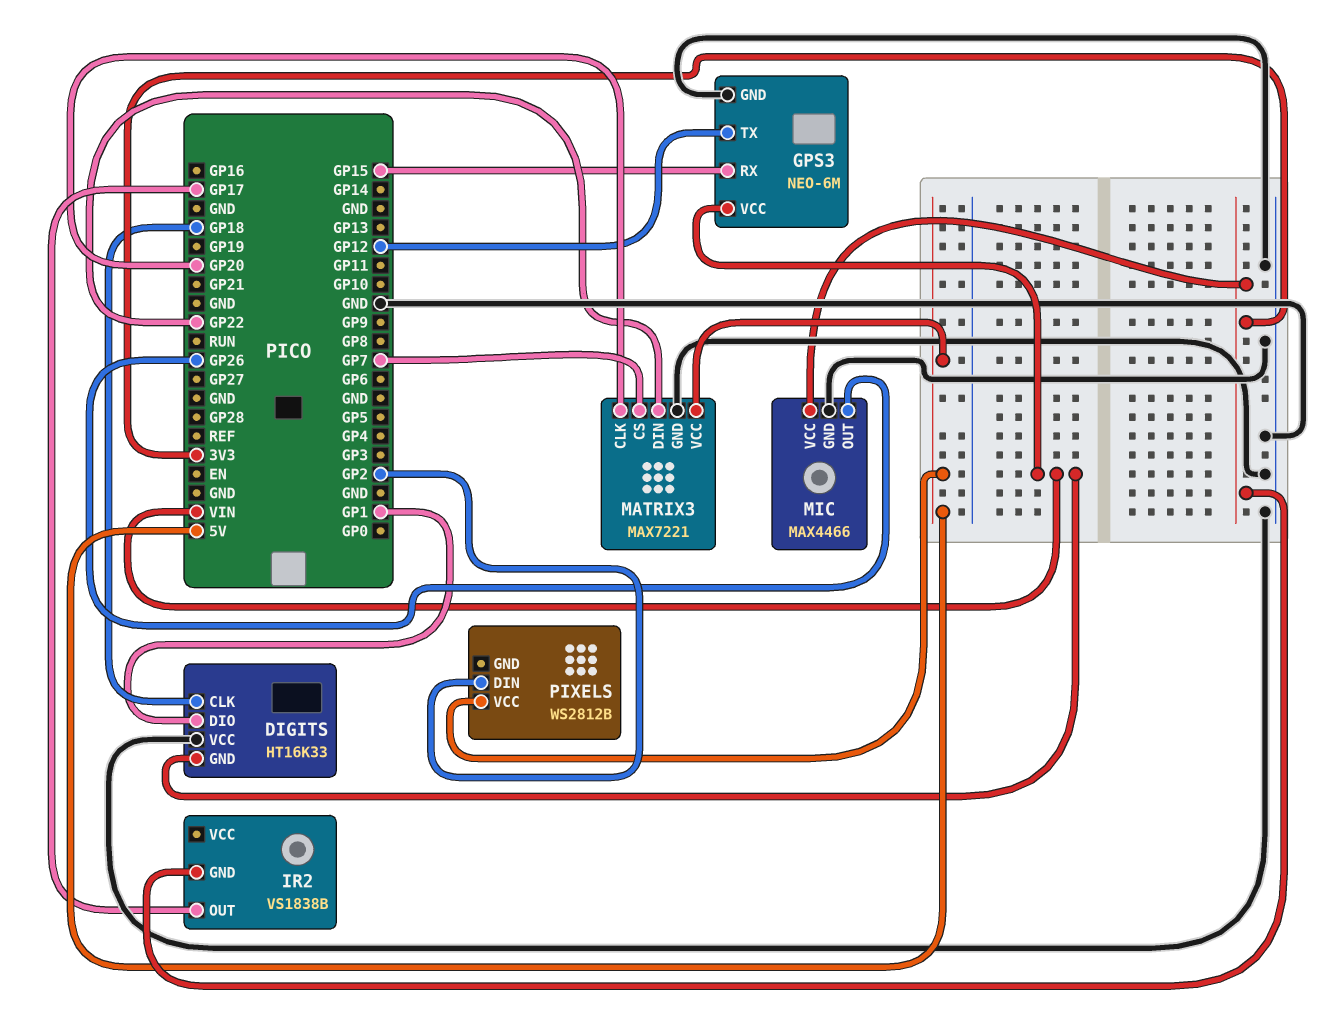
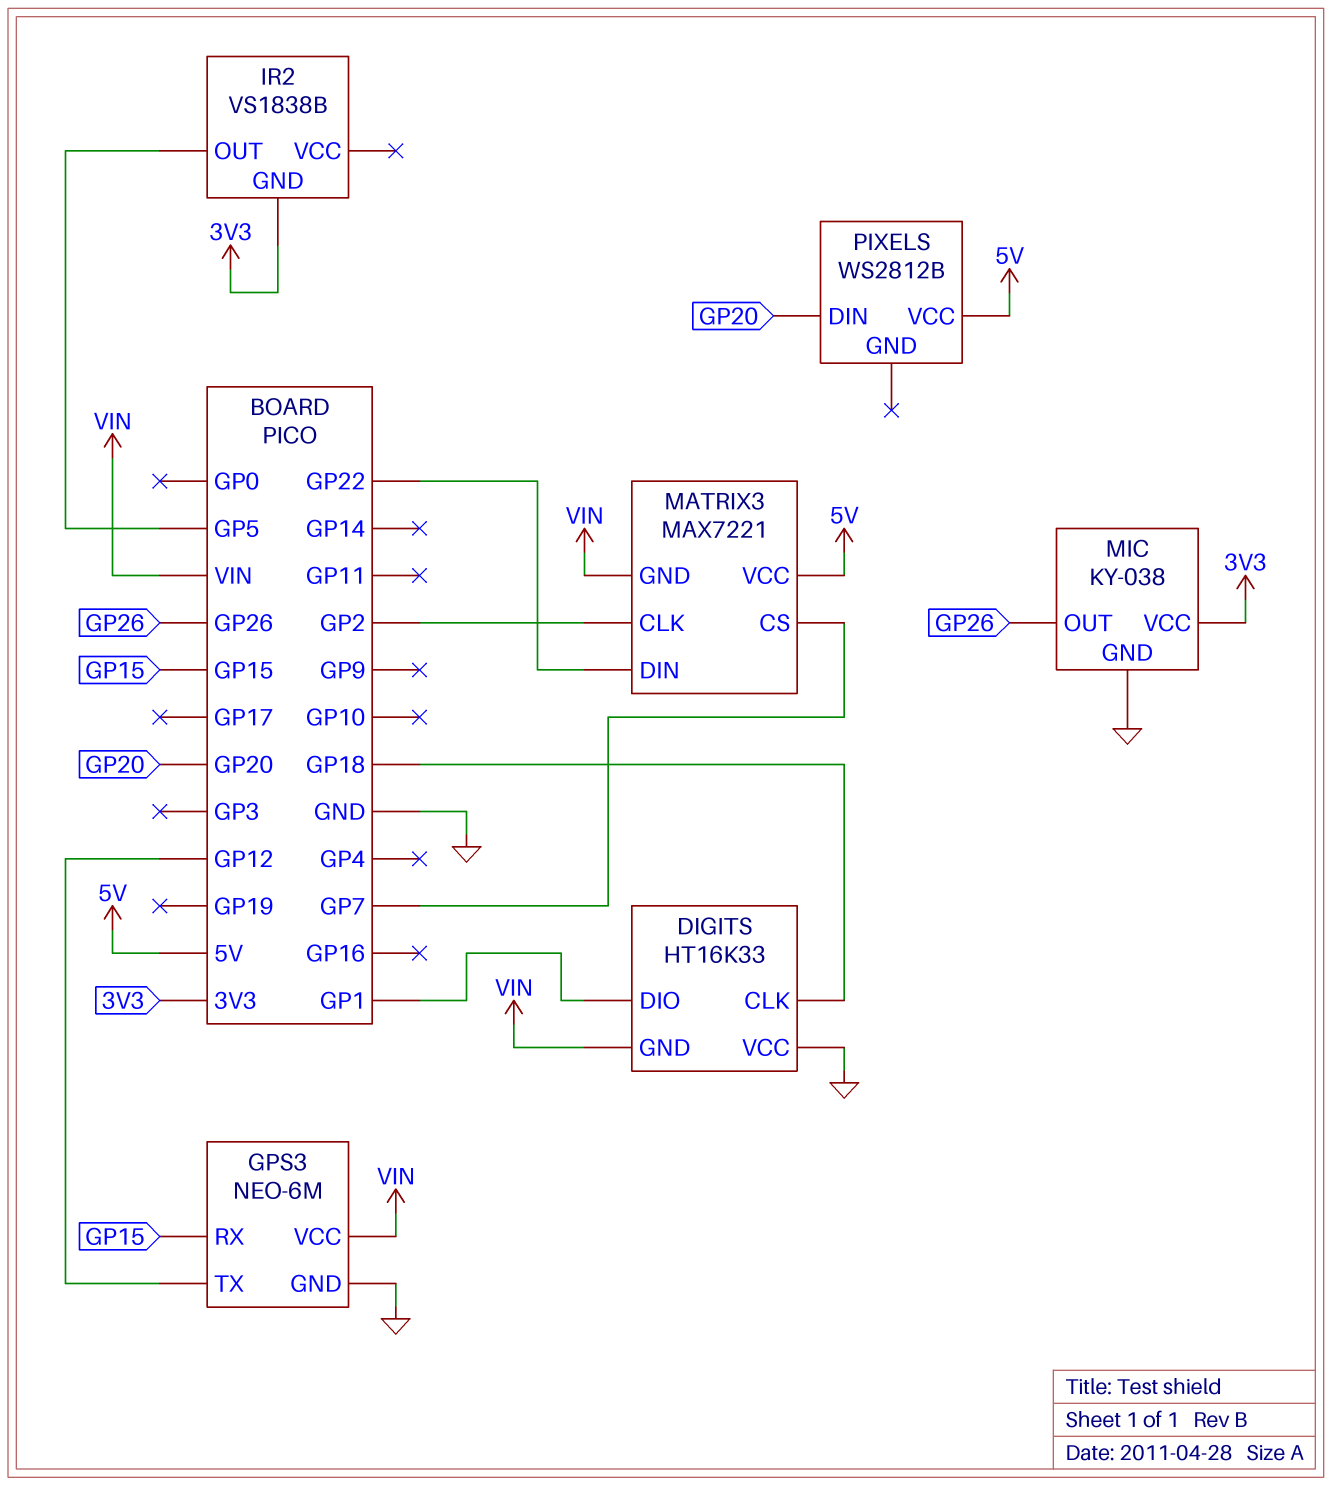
IR2 pin OUT: GP17 -> GP5
MATRIX3 pin CLK: GP20 -> GP2
MATRIX3 pin GND: GND -> VIN
MIC: MAX4466 -> KY-038
PIXELS pin DIN: GP2 -> GP20

